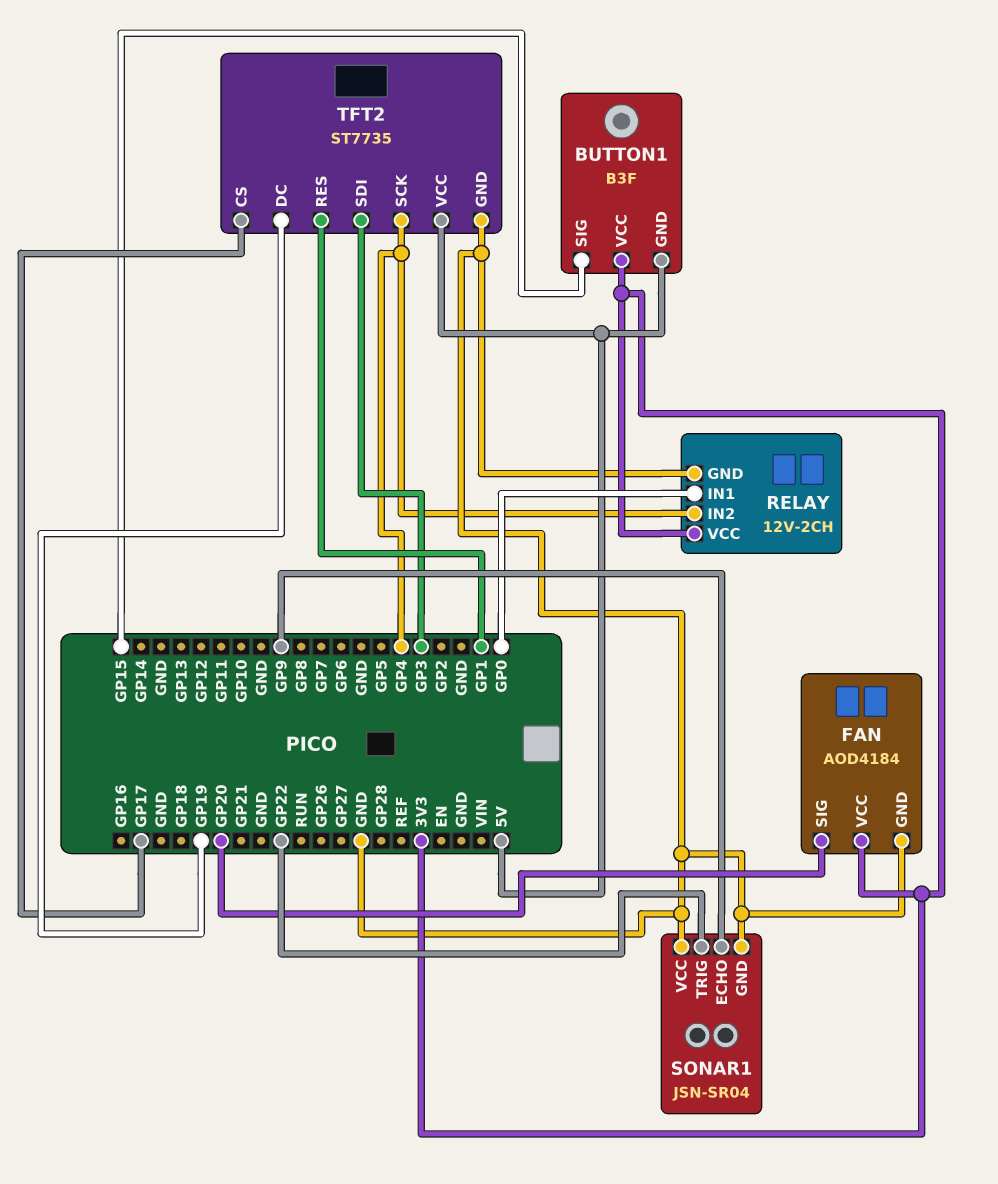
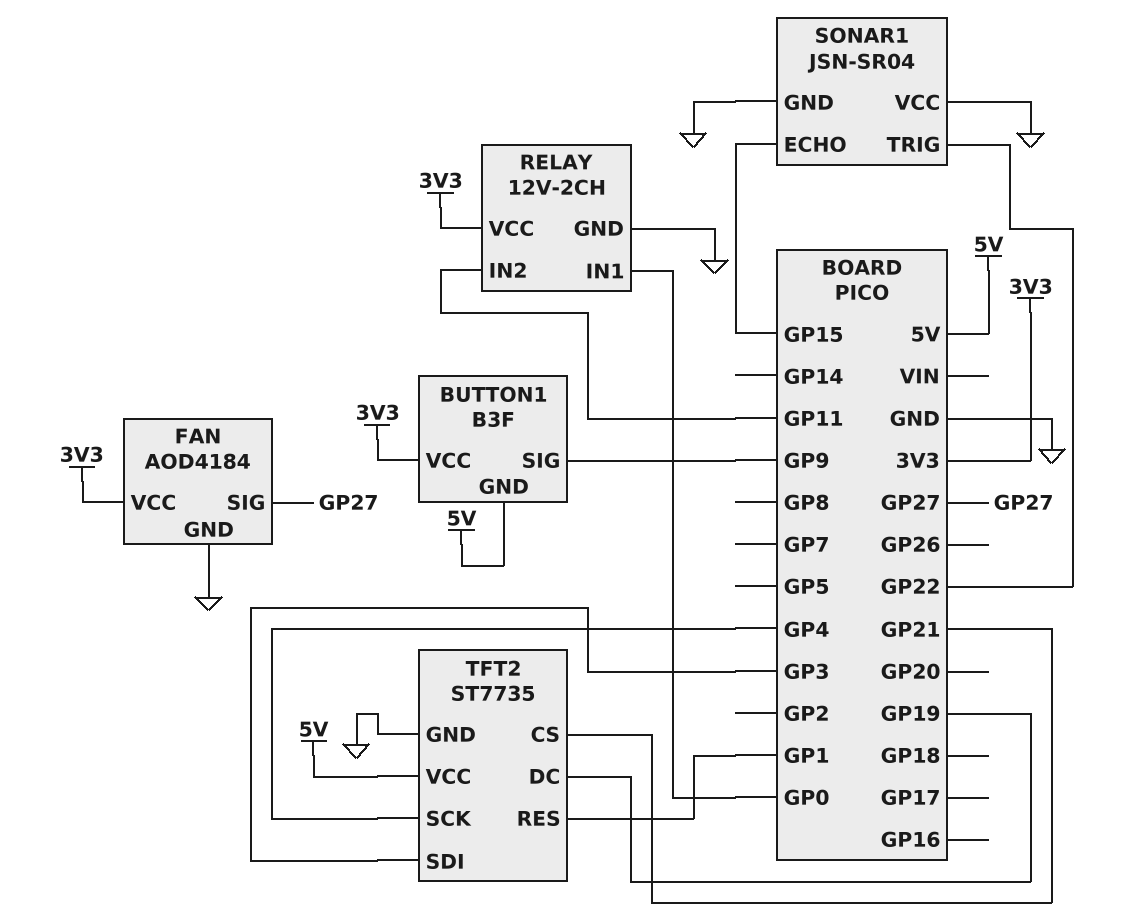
BUTTON1 pin SIG: GP15 -> GP9
FAN pin SIG: GP20 -> GP27
RELAY pin IN2: GP4 -> GP11
SONAR1 pin ECHO: GP9 -> GP15
TFT2 pin CS: GP17 -> GP21

